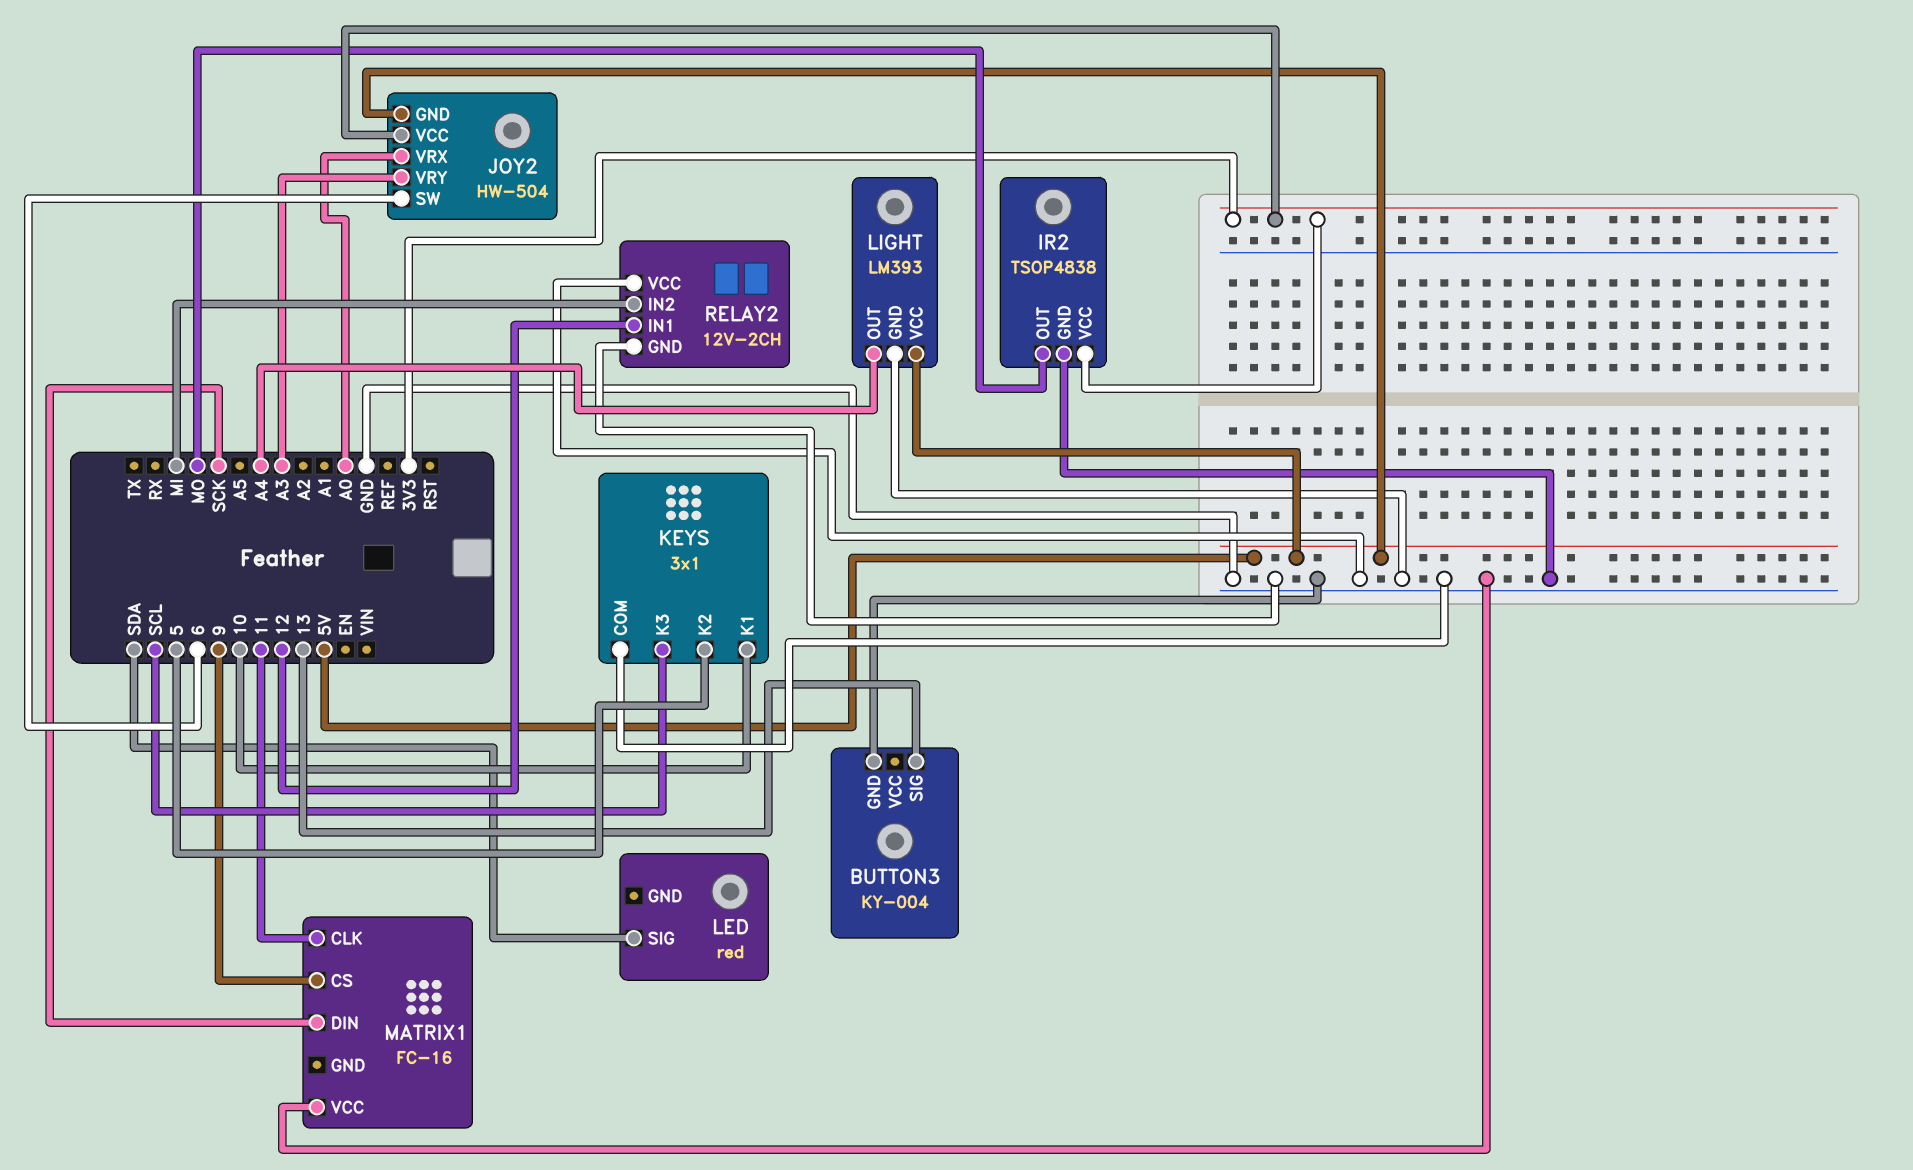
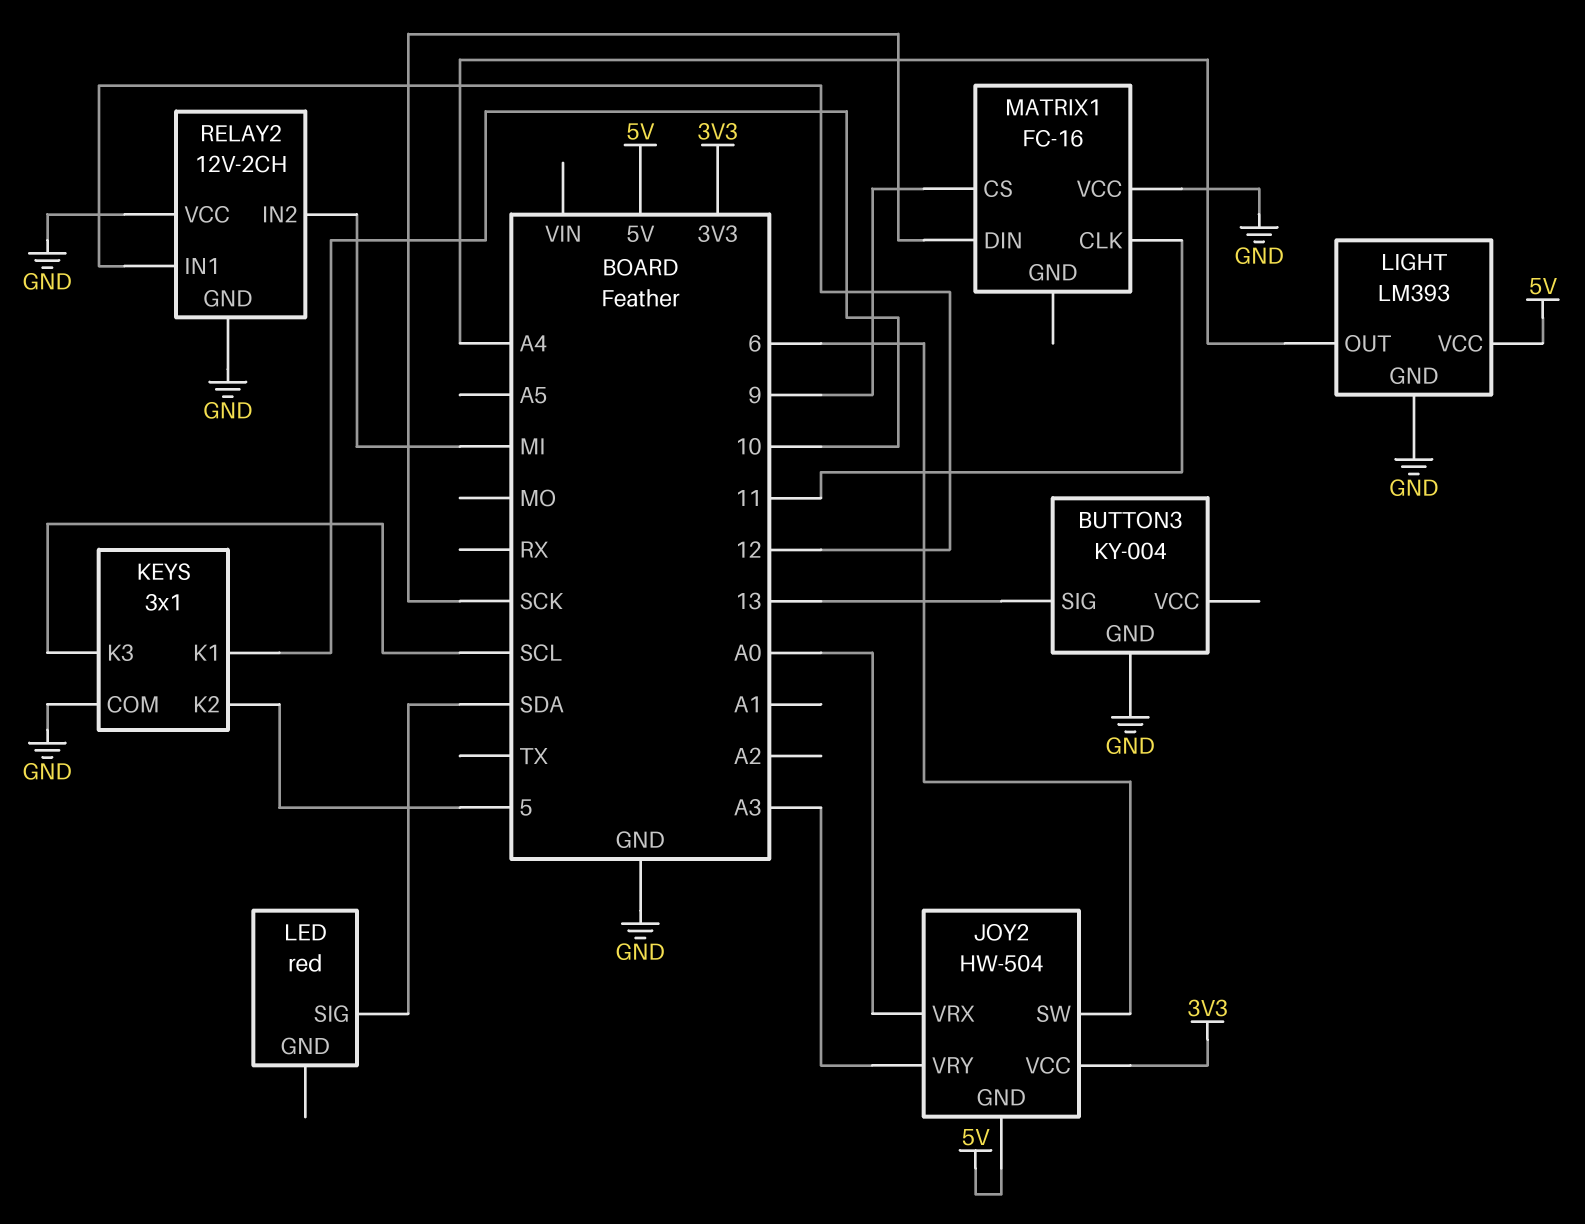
IR2: TSOP4838 -> none
IR2 pin GND: GND -> none
IR2 pin OUT: MO -> none
IR2 pin VCC: 3V3 -> none

